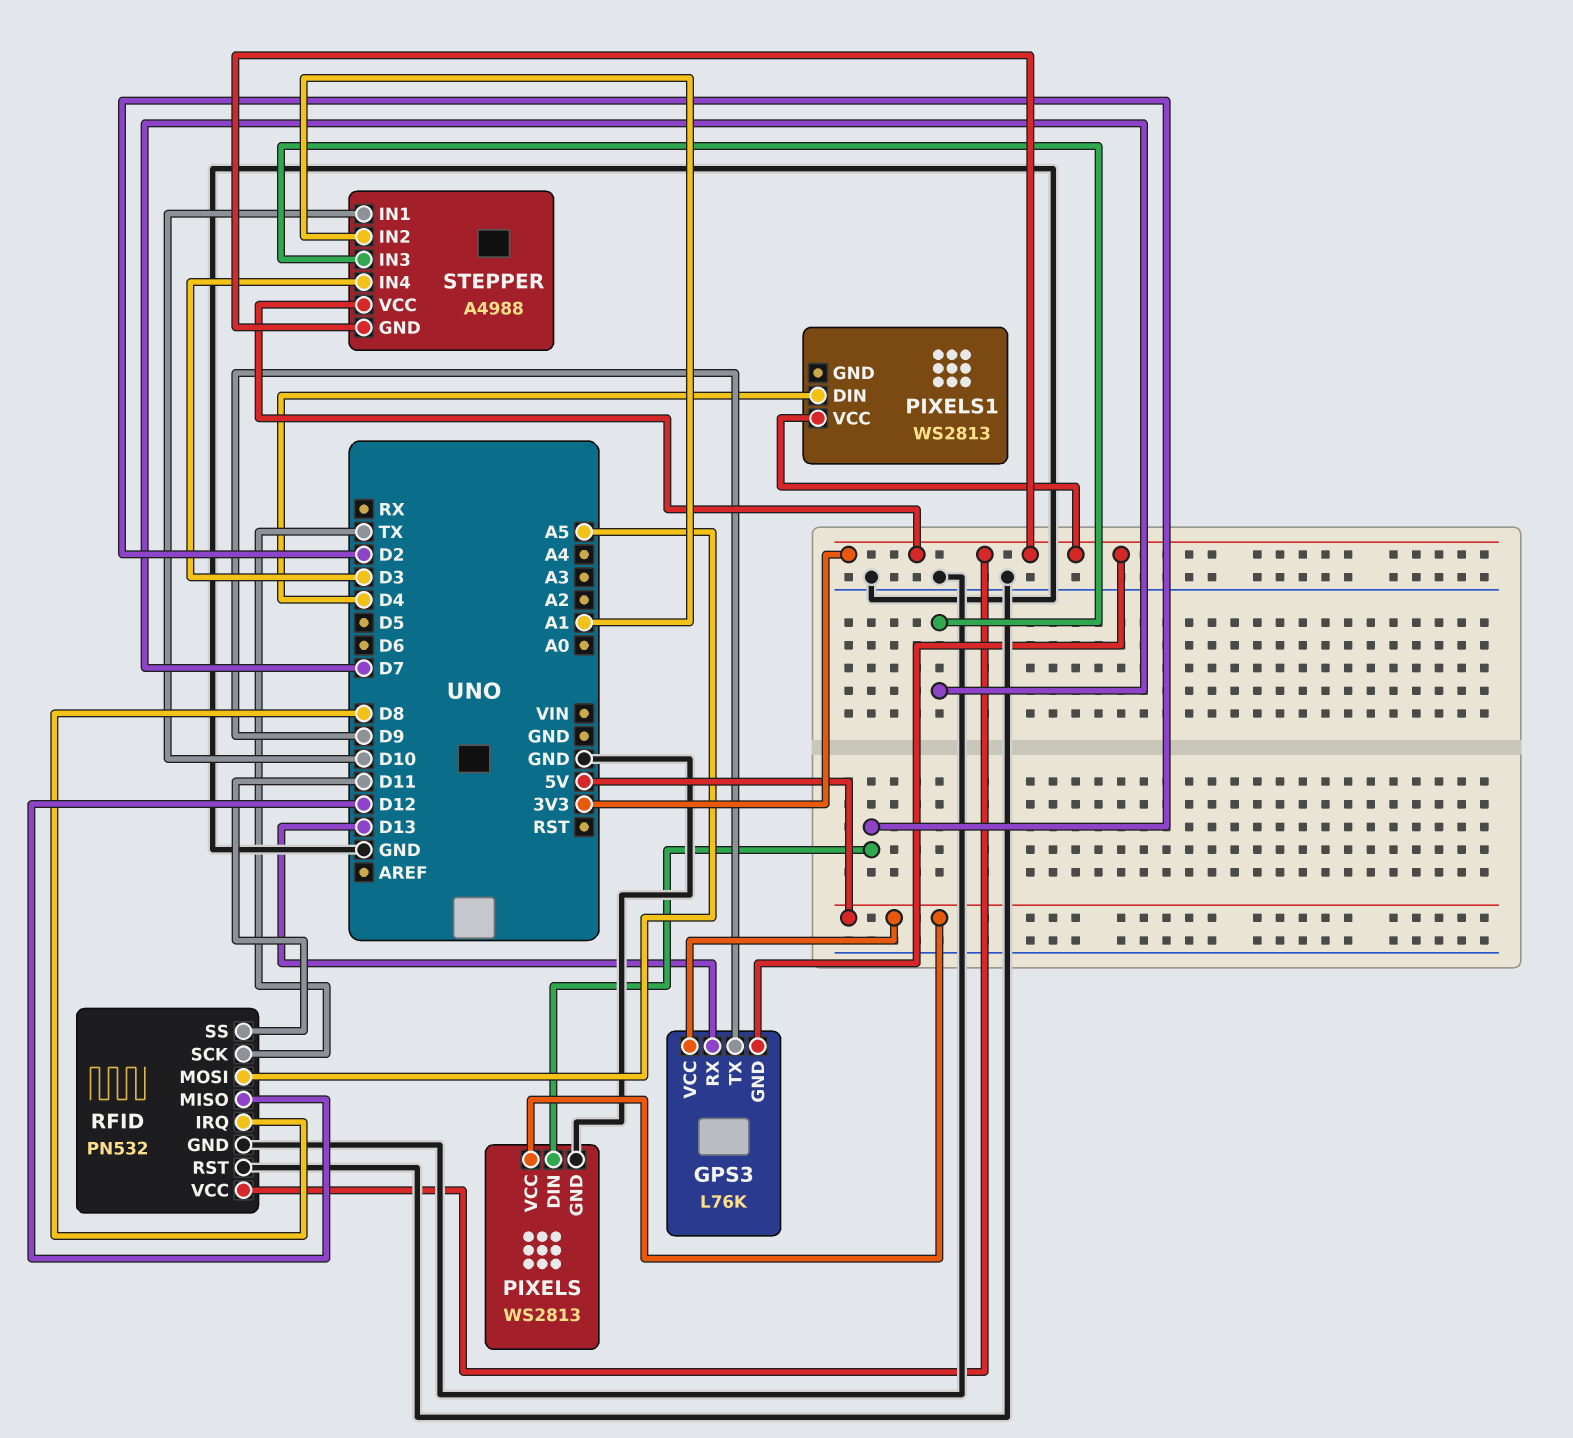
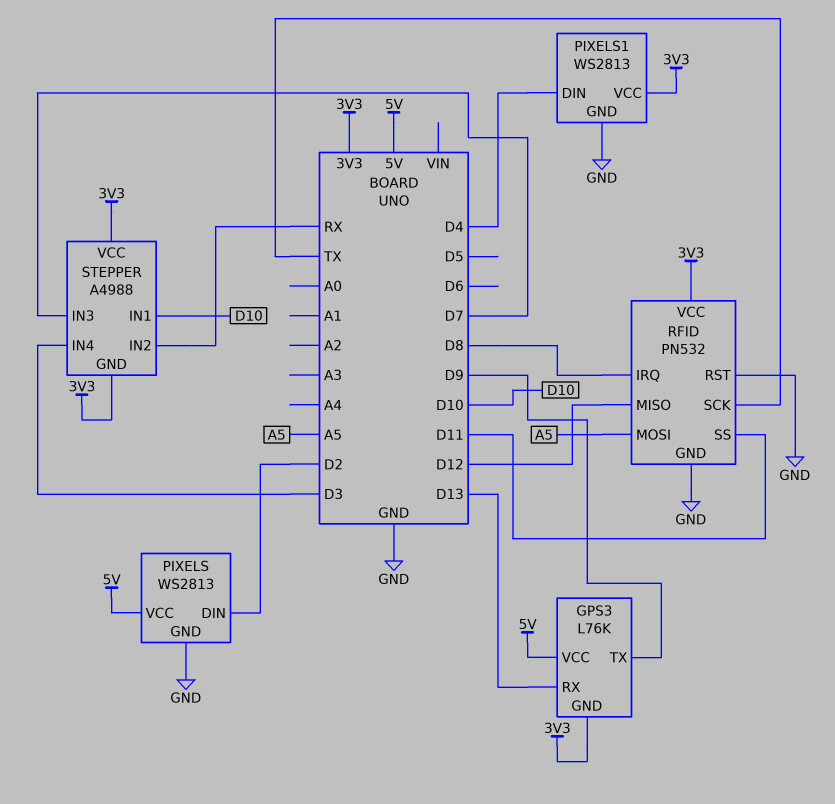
PIXELS1 pin GND: none -> GND
STEPPER pin IN2: A1 -> RX

